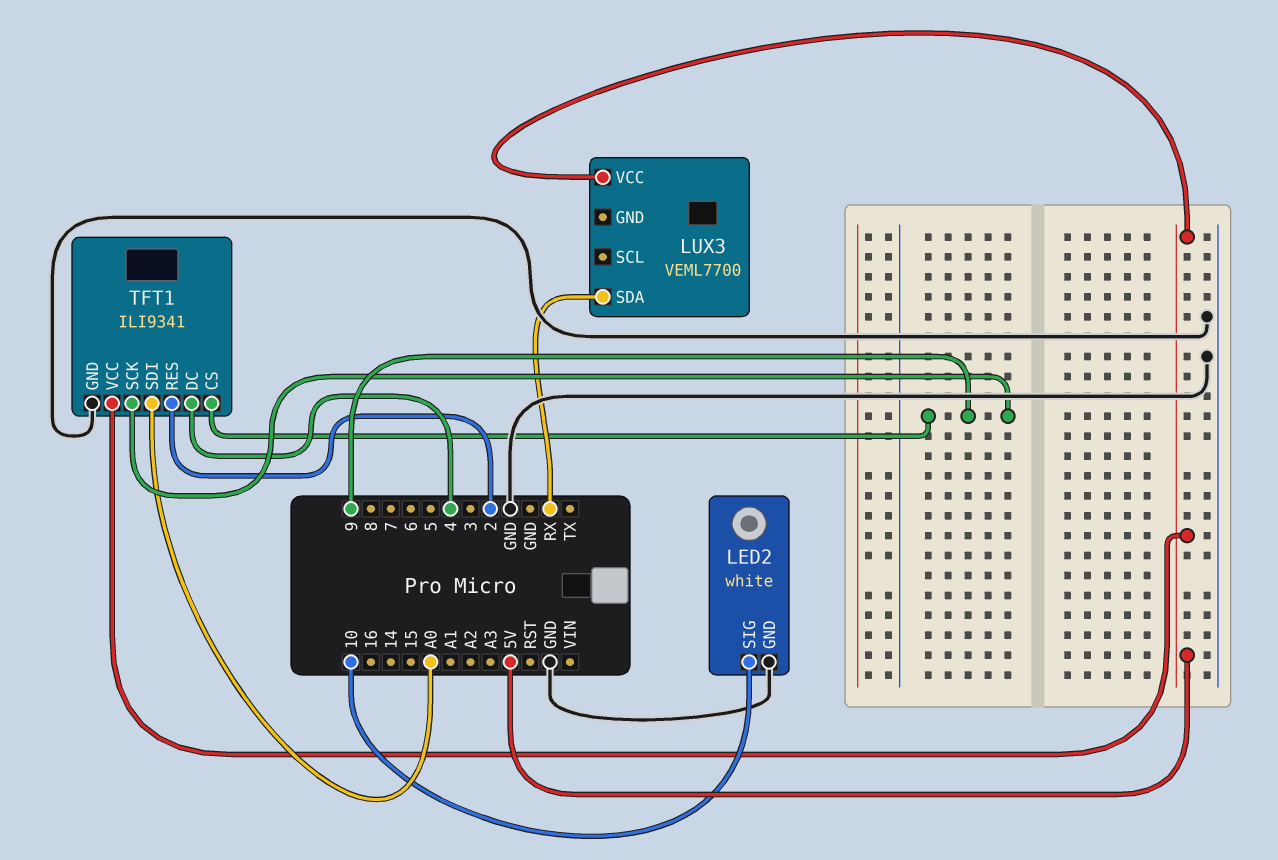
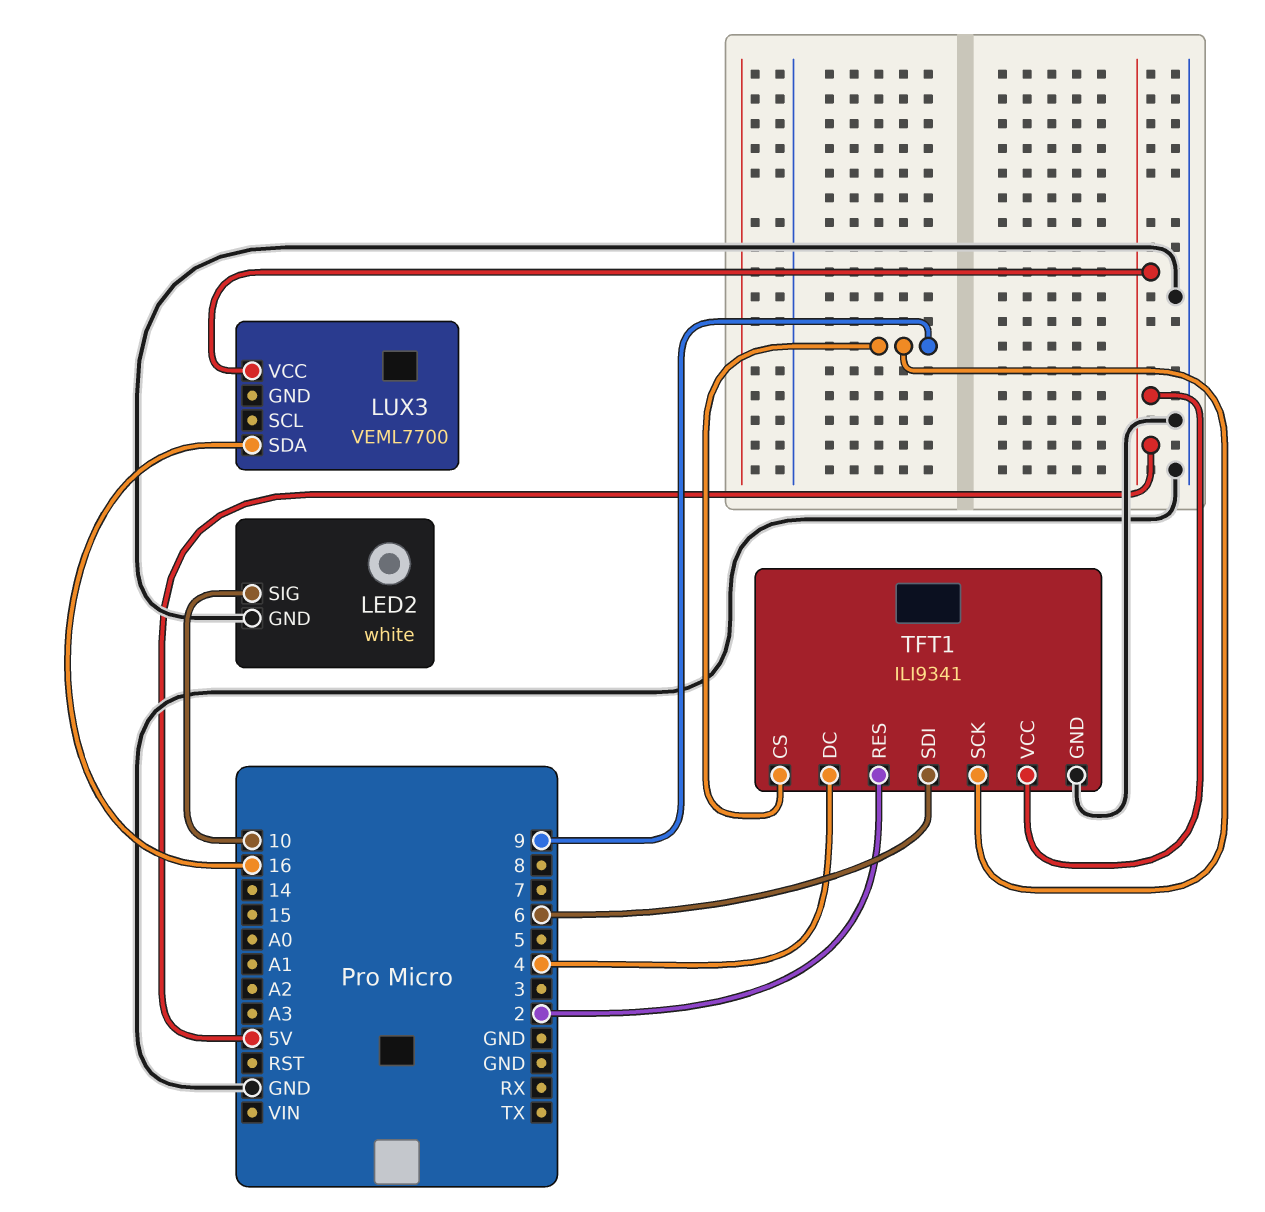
LUX3 pin SDA: RX -> 16
TFT1 pin SDI: A0 -> 6

